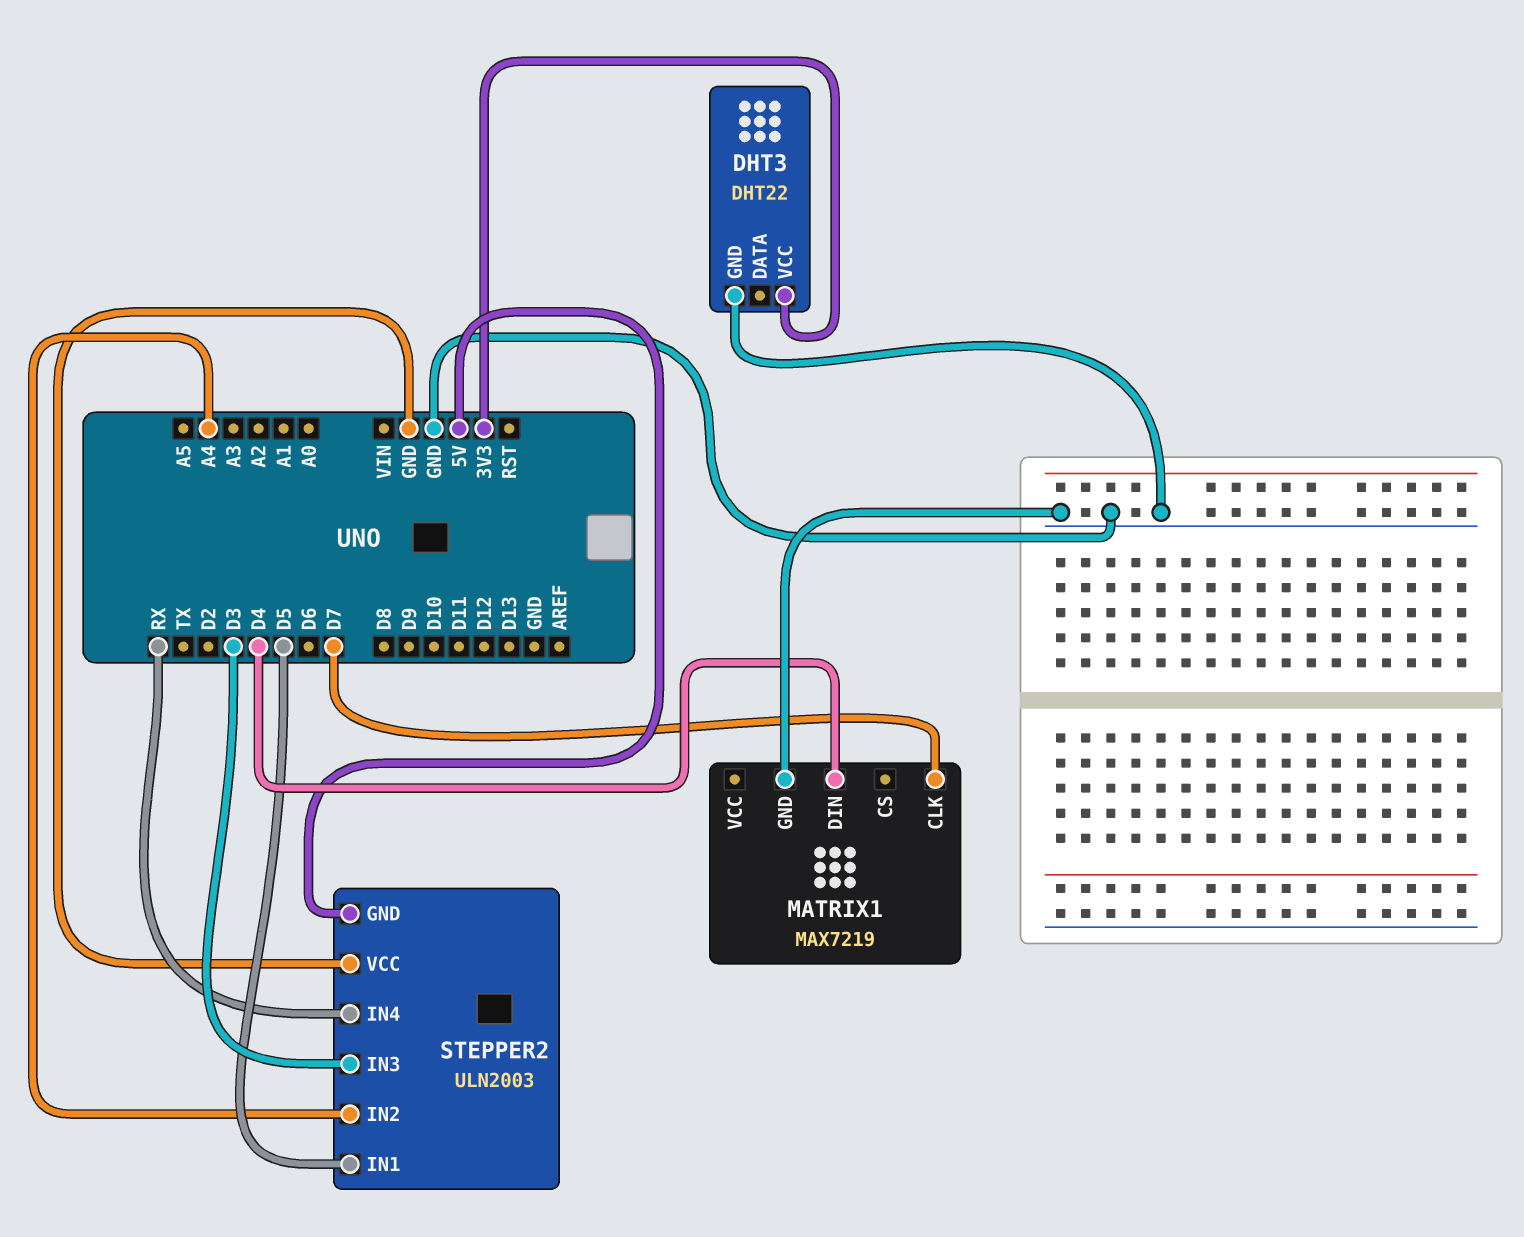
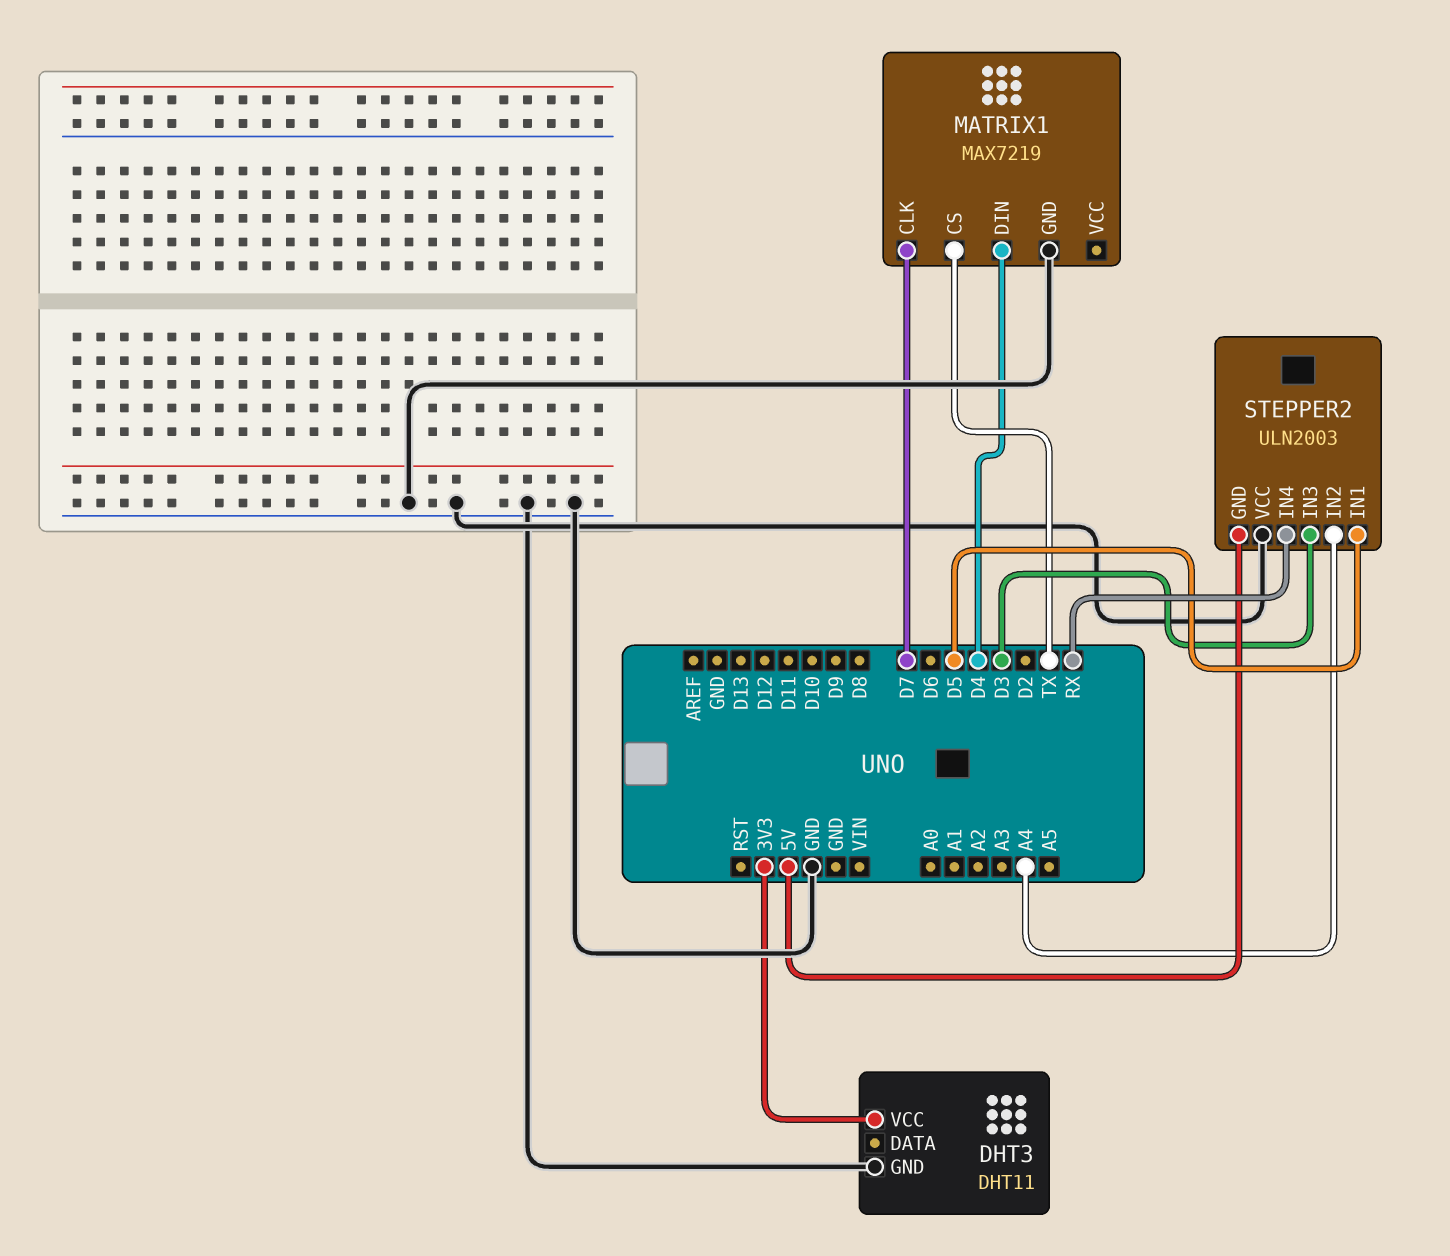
DHT3: DHT22 -> DHT11
MATRIX1 pin CS: none -> TX

